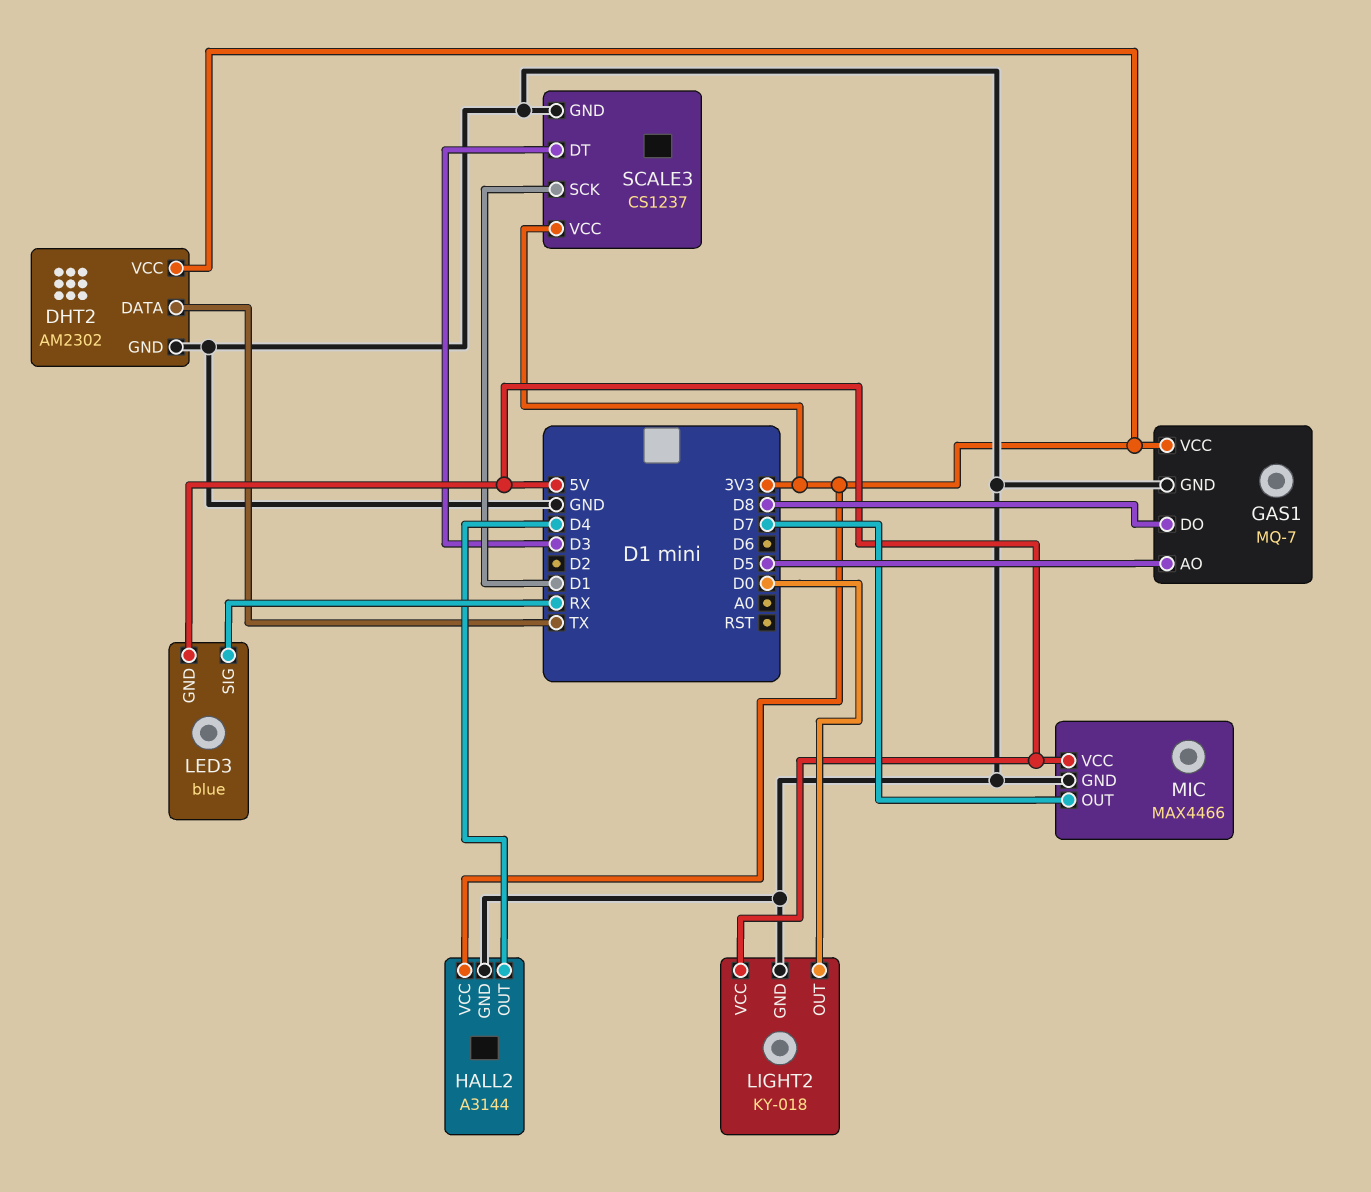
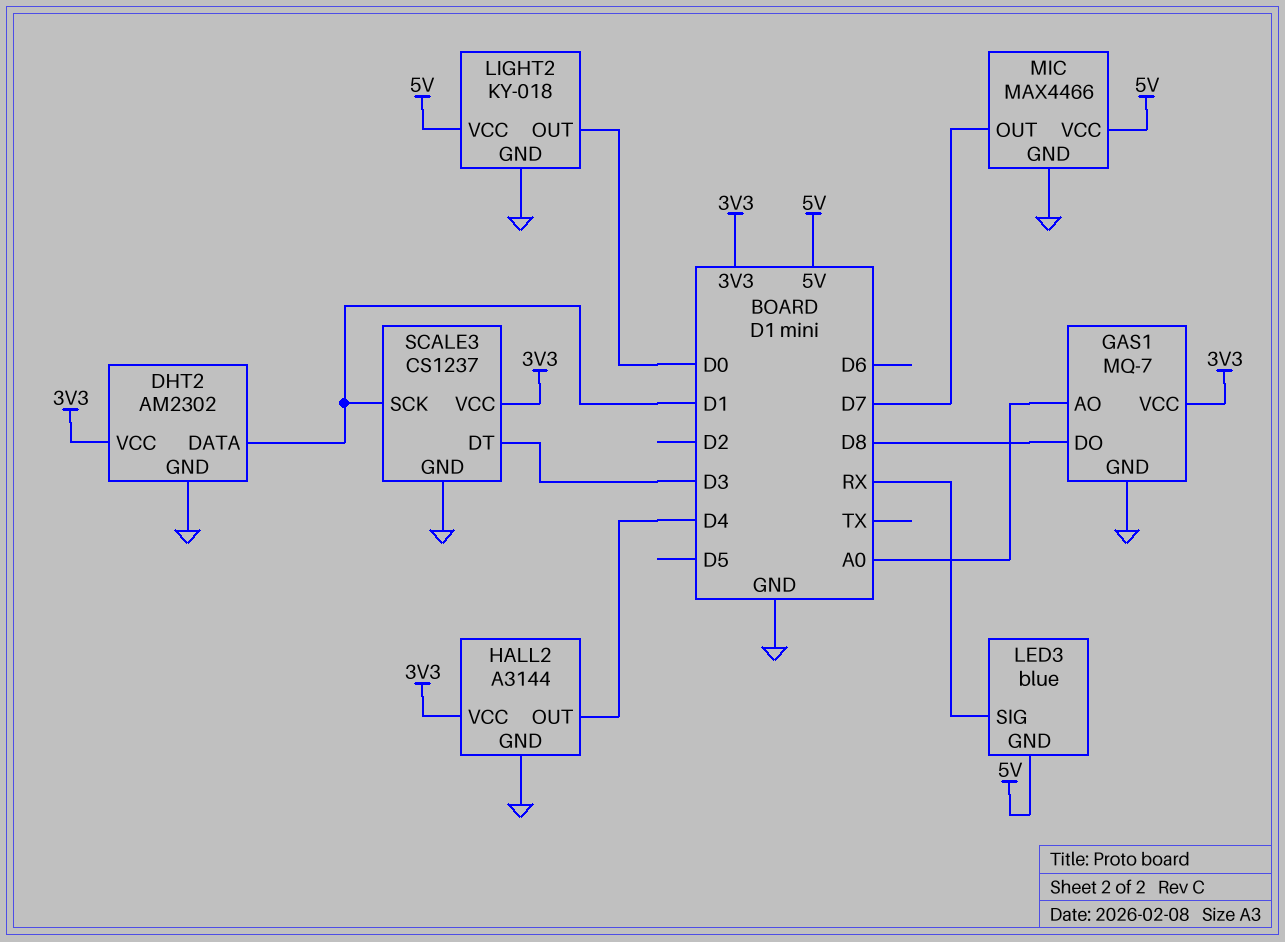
DHT2 pin DATA: TX -> D1
GAS1 pin AO: D5 -> A0

